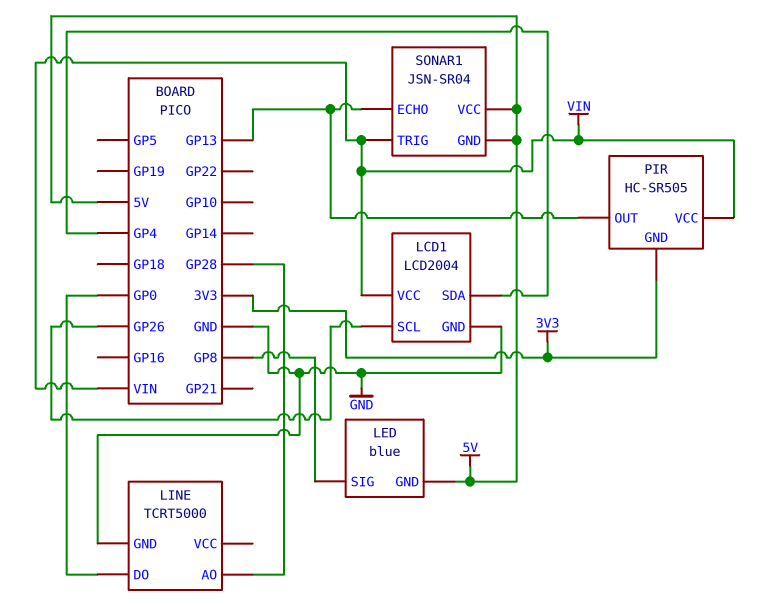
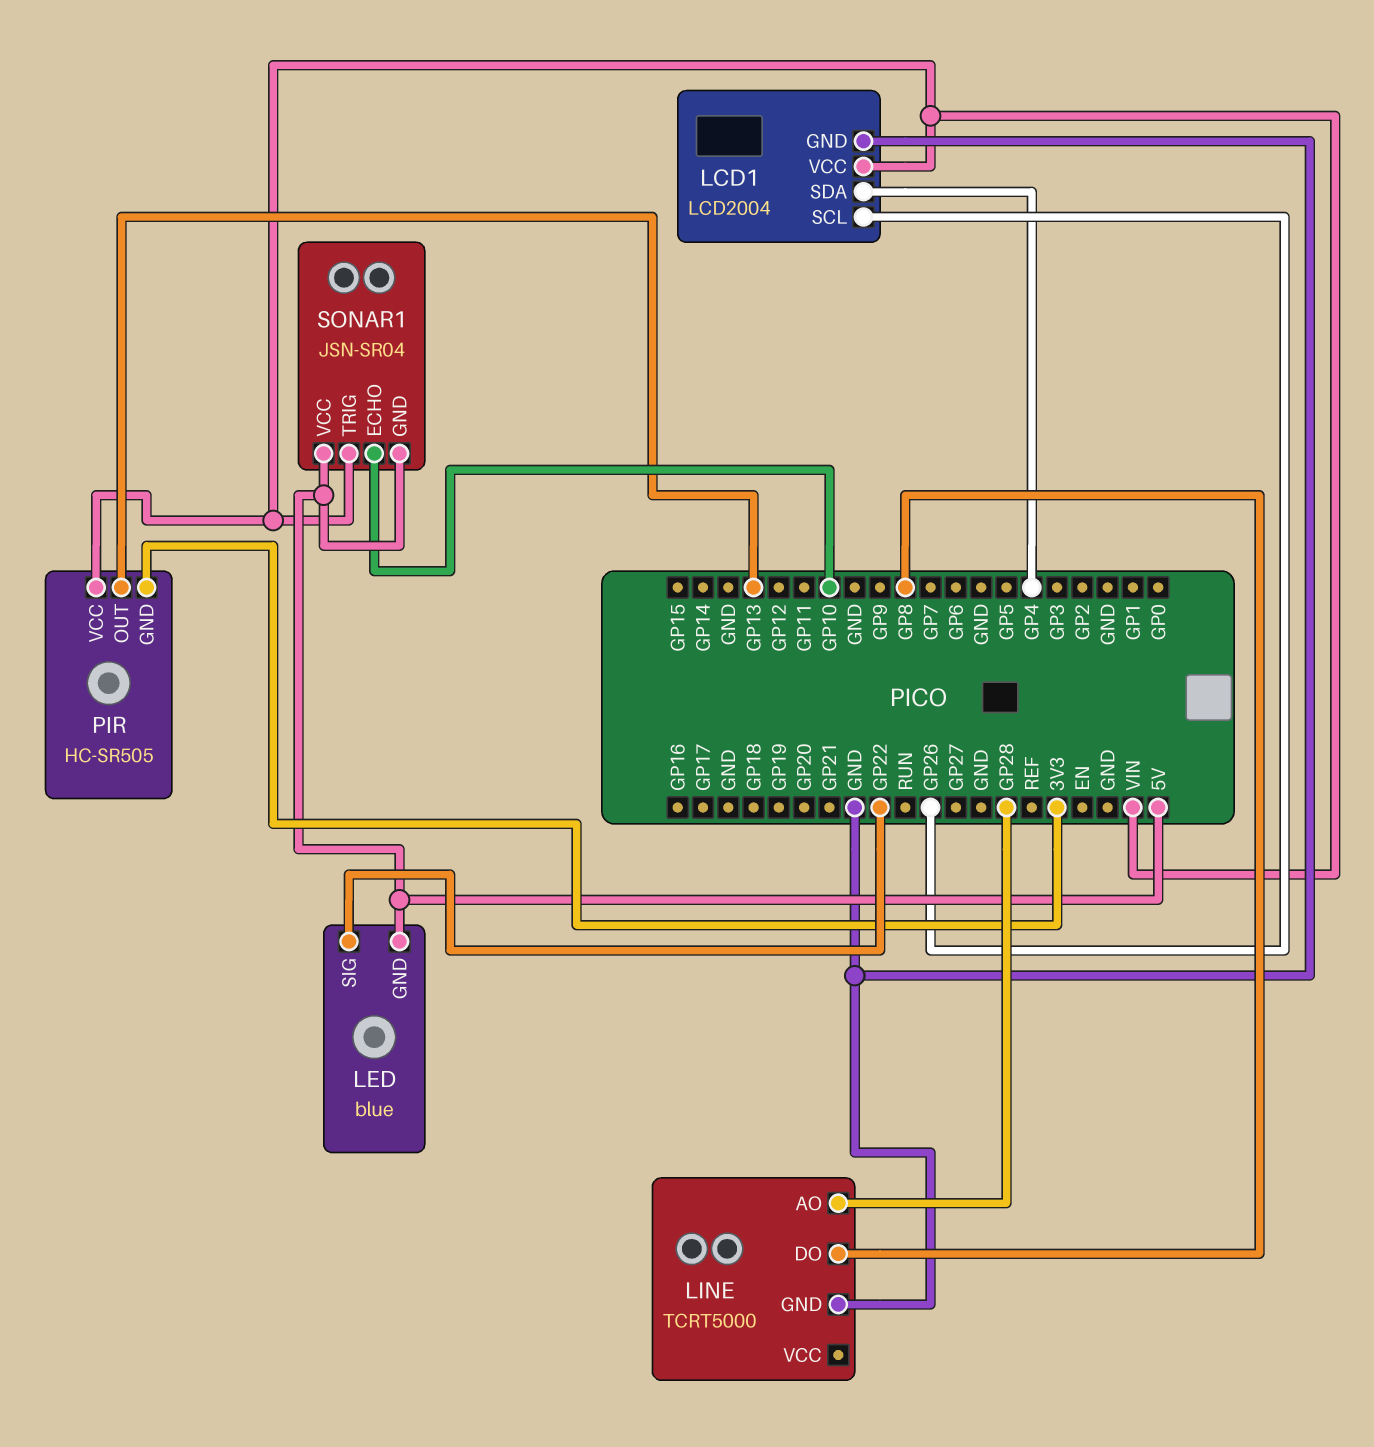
LED pin SIG: GP8 -> GP22
LINE pin DO: GP0 -> GP8
SONAR1 pin ECHO: GP13 -> GP10

